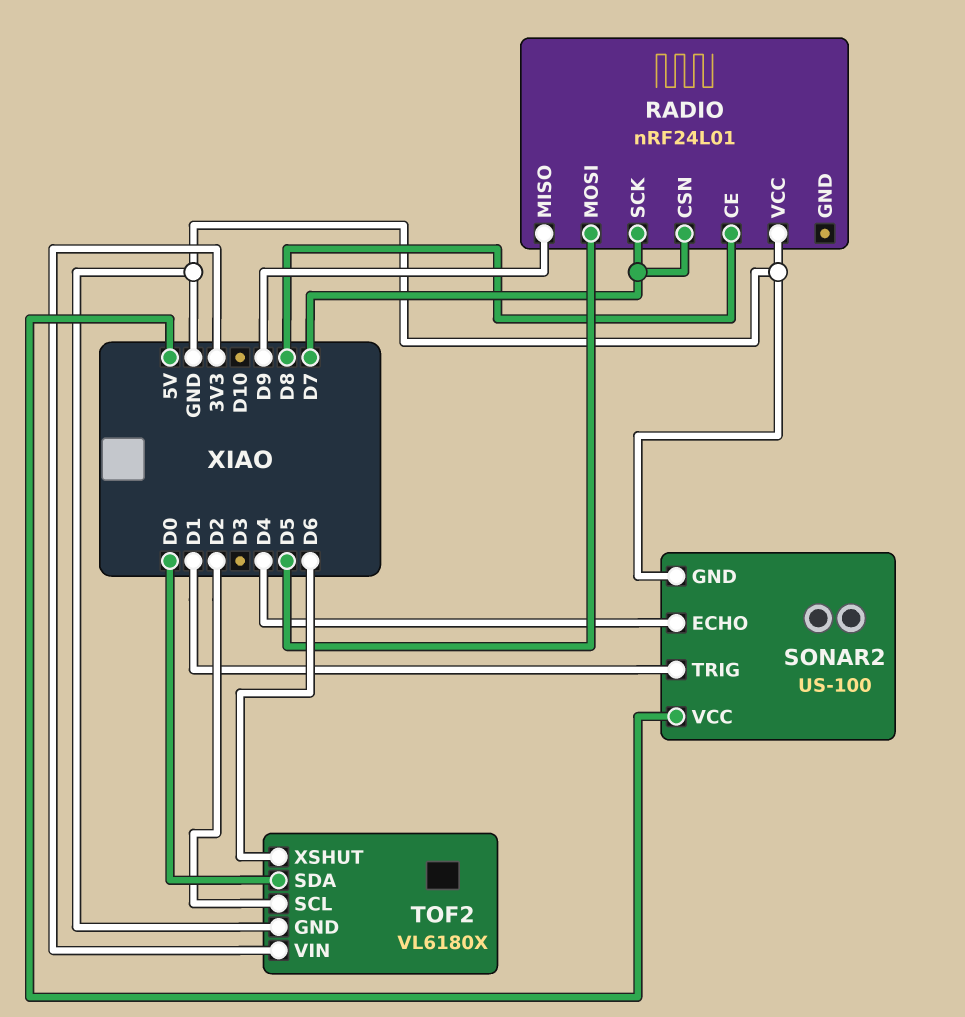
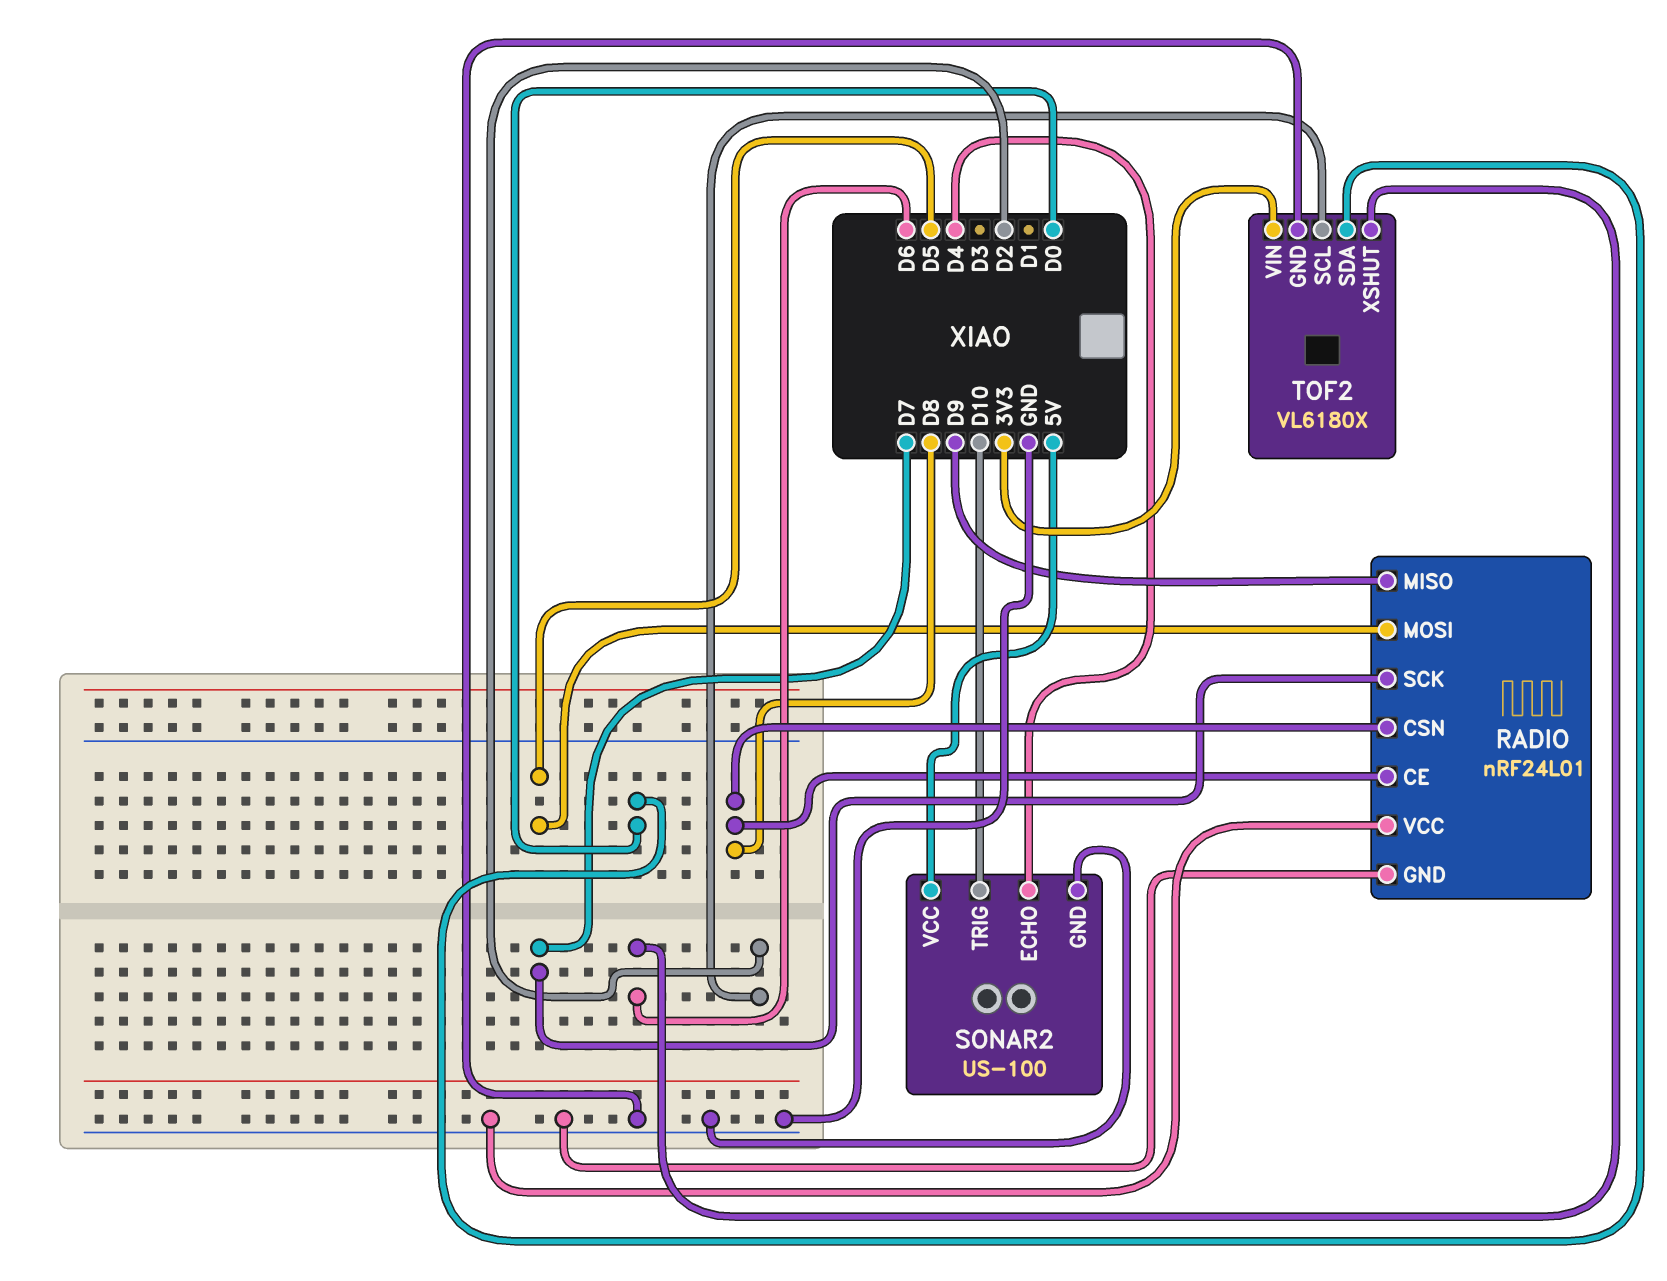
RADIO pin CSN: D7 -> D8
RADIO pin GND: none -> GND
SONAR2 pin TRIG: D1 -> D10

